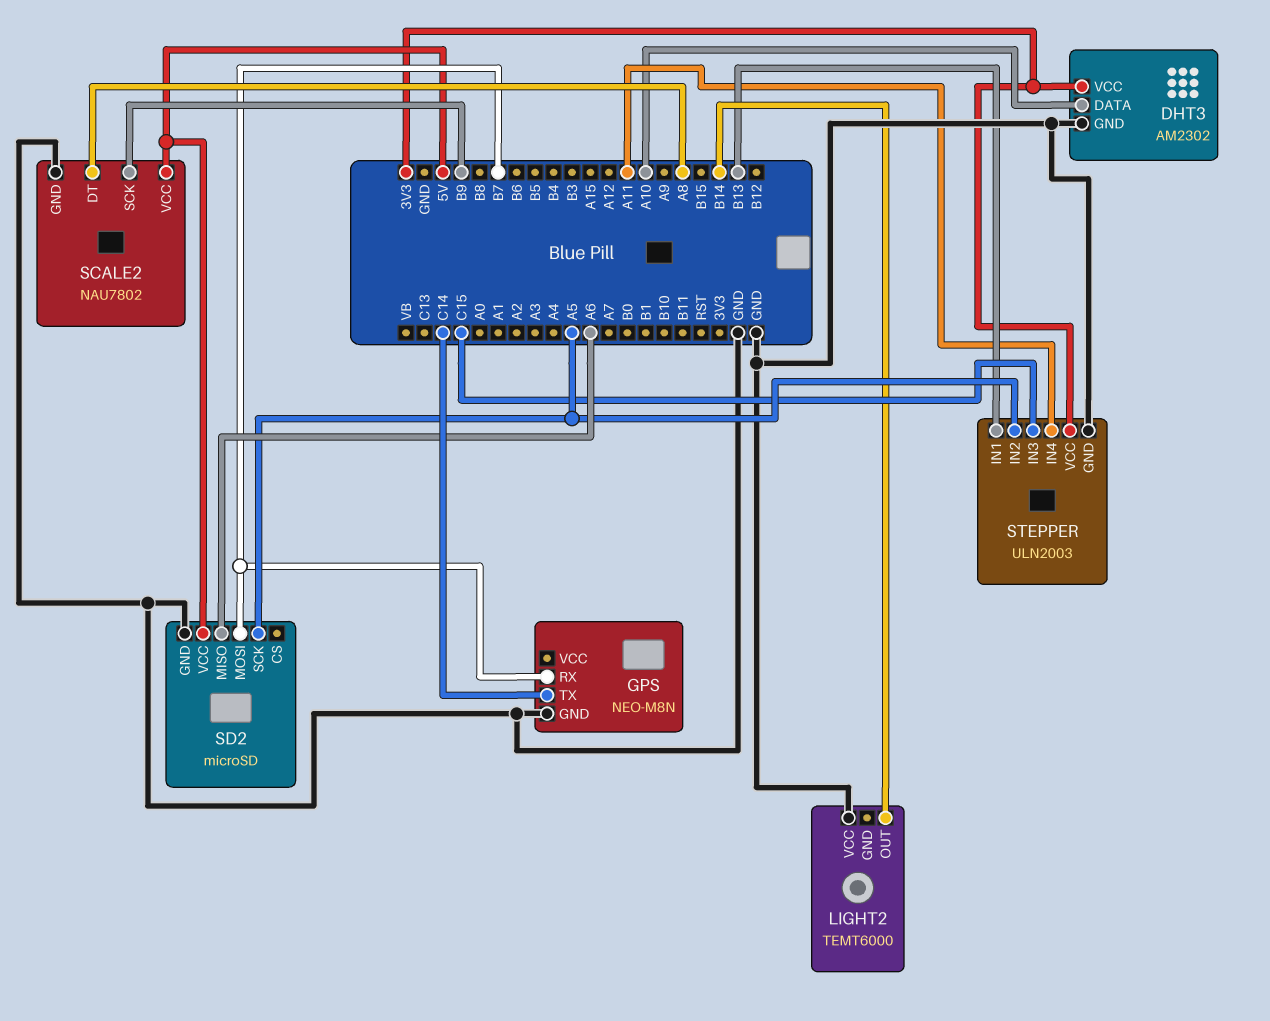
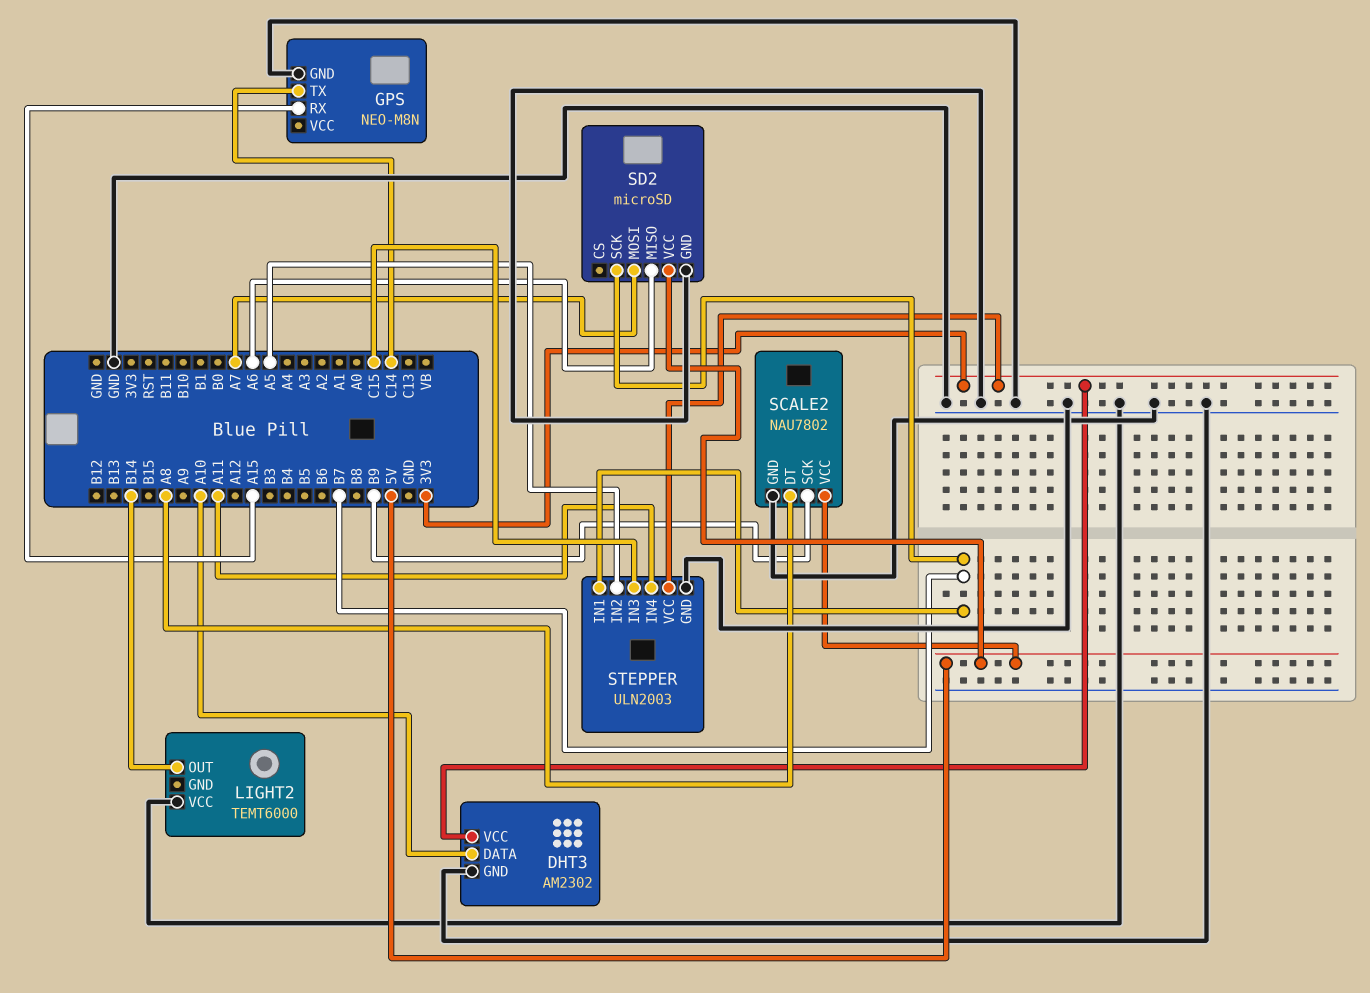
GPS pin RX: B7 -> A15
SD2 pin MOSI: B7 -> A7
SD2 pin SCK: A5 -> B7
STEPPER pin IN1: B13 -> B7

